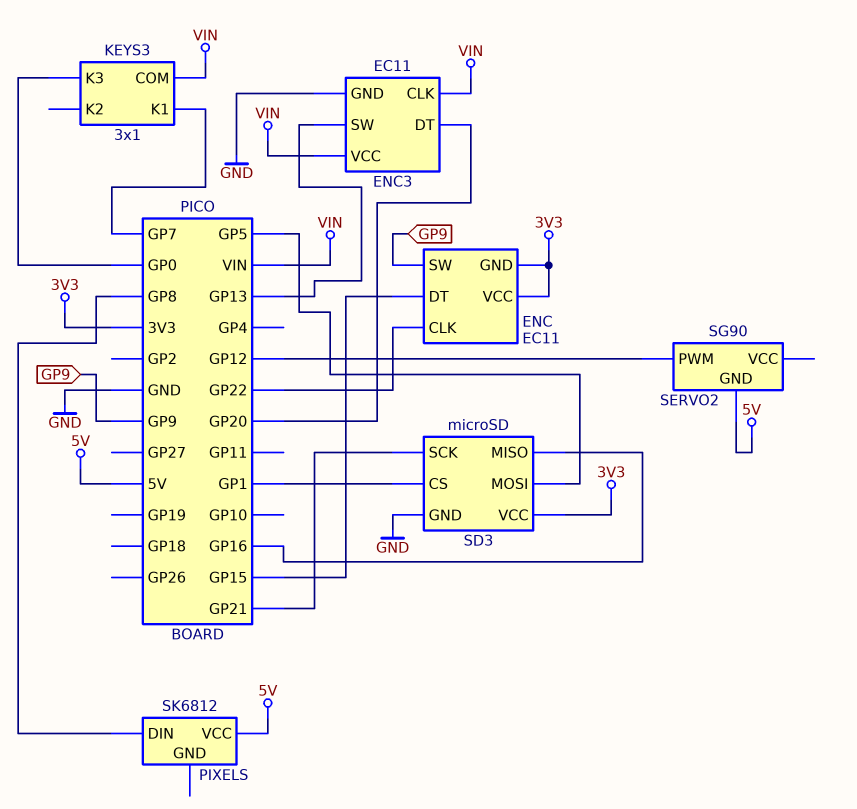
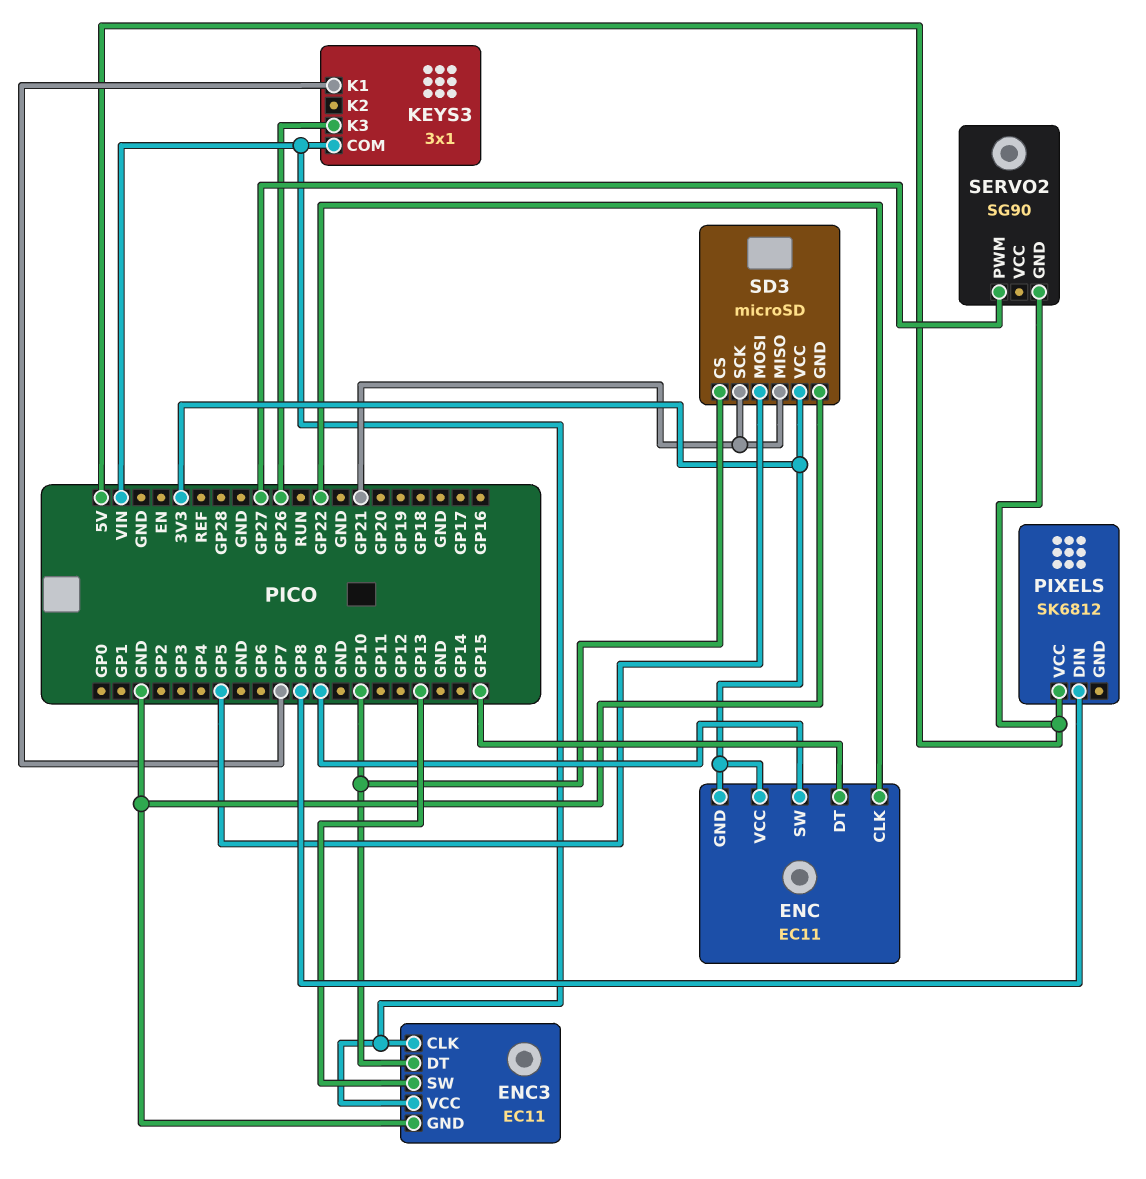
ENC3 pin DT: GP20 -> GP10
KEYS3 pin K3: GP0 -> GP26
SD3 pin CS: GP1 -> GP10
SD3 pin MISO: GP16 -> GP21
SERVO2 pin PWM: GP12 -> GP27

